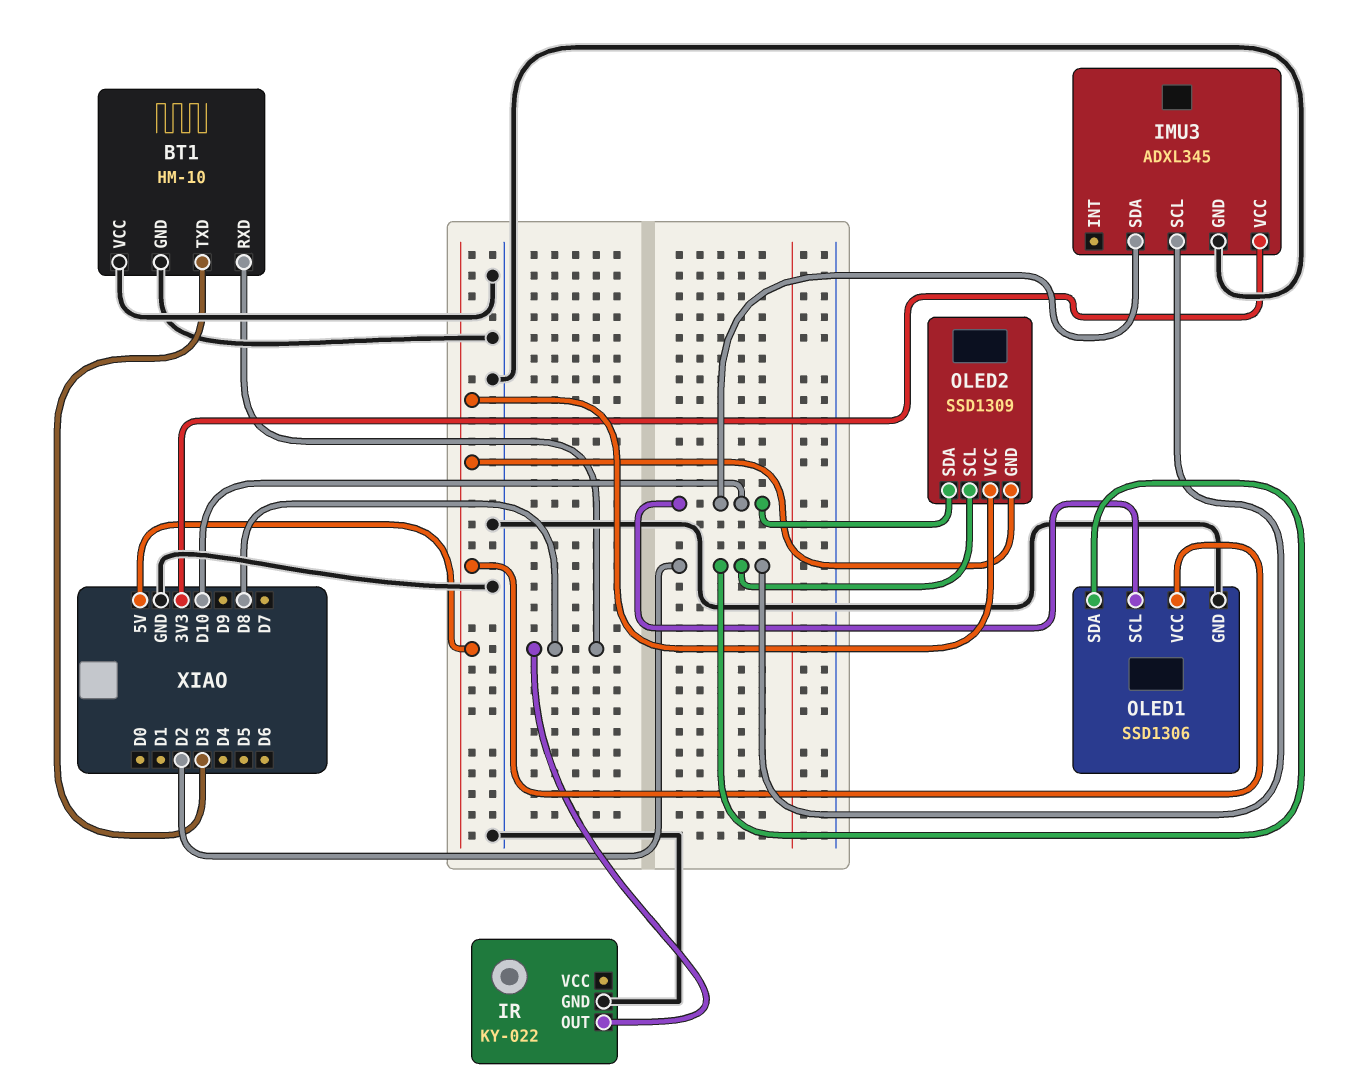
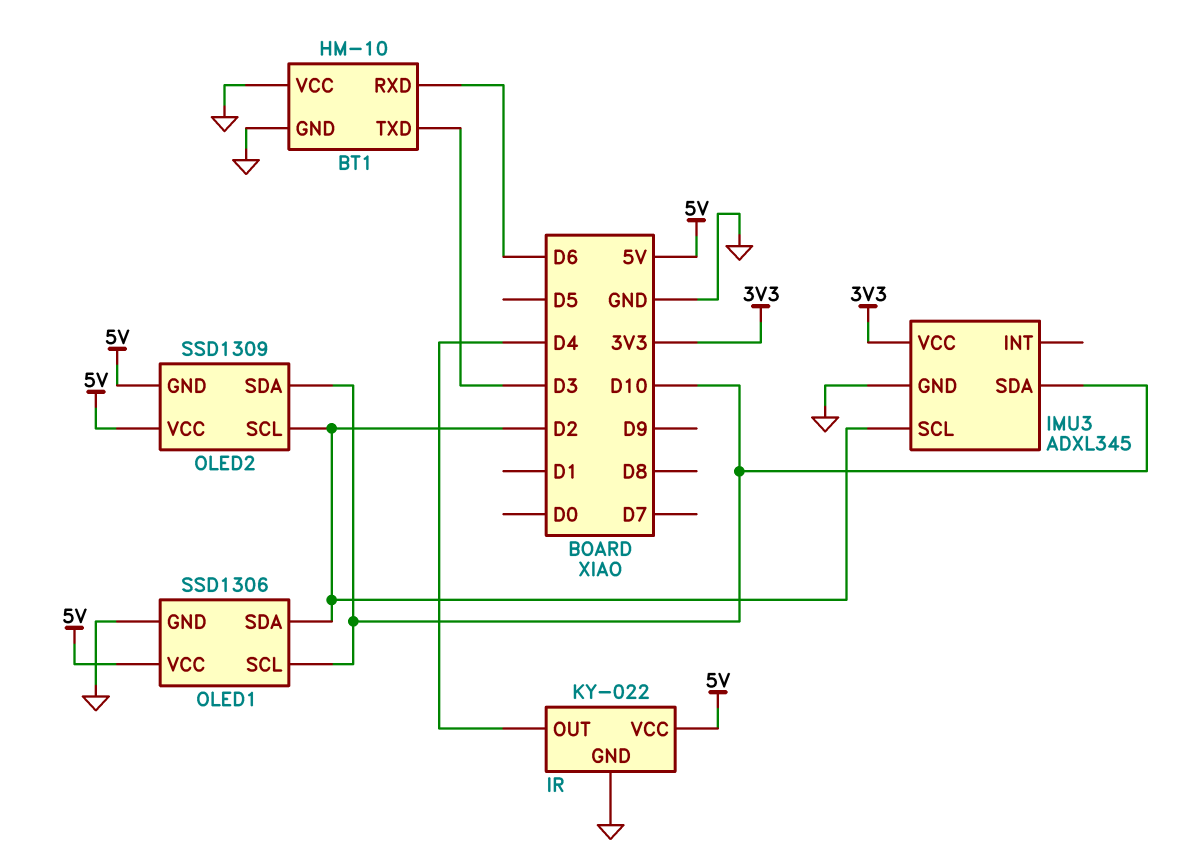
BT1 pin RXD: D8 -> D6
IR pin OUT: D8 -> D4
IR pin VCC: none -> 5V

